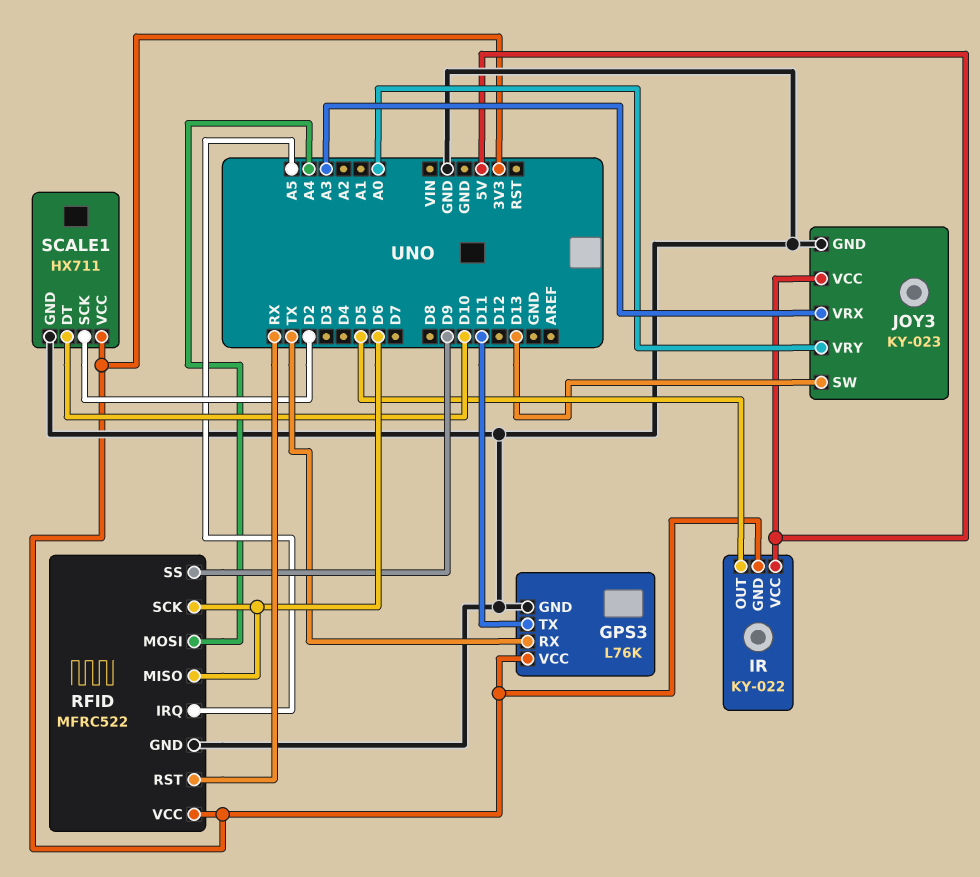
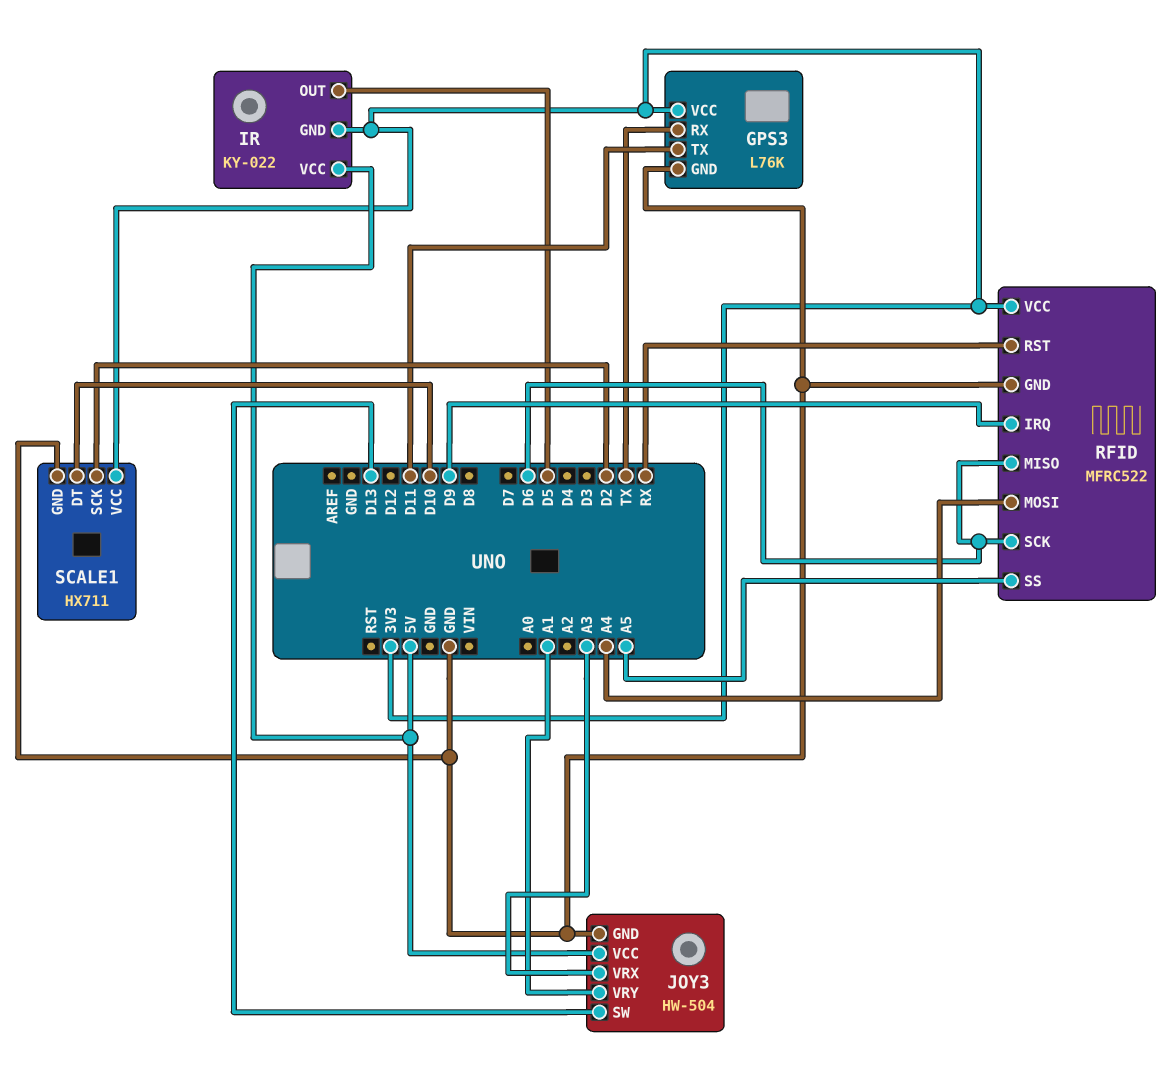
JOY3: KY-023 -> HW-504
JOY3 pin VRY: A0 -> A1
RFID pin IRQ: A5 -> D9
RFID pin SS: D9 -> A5

